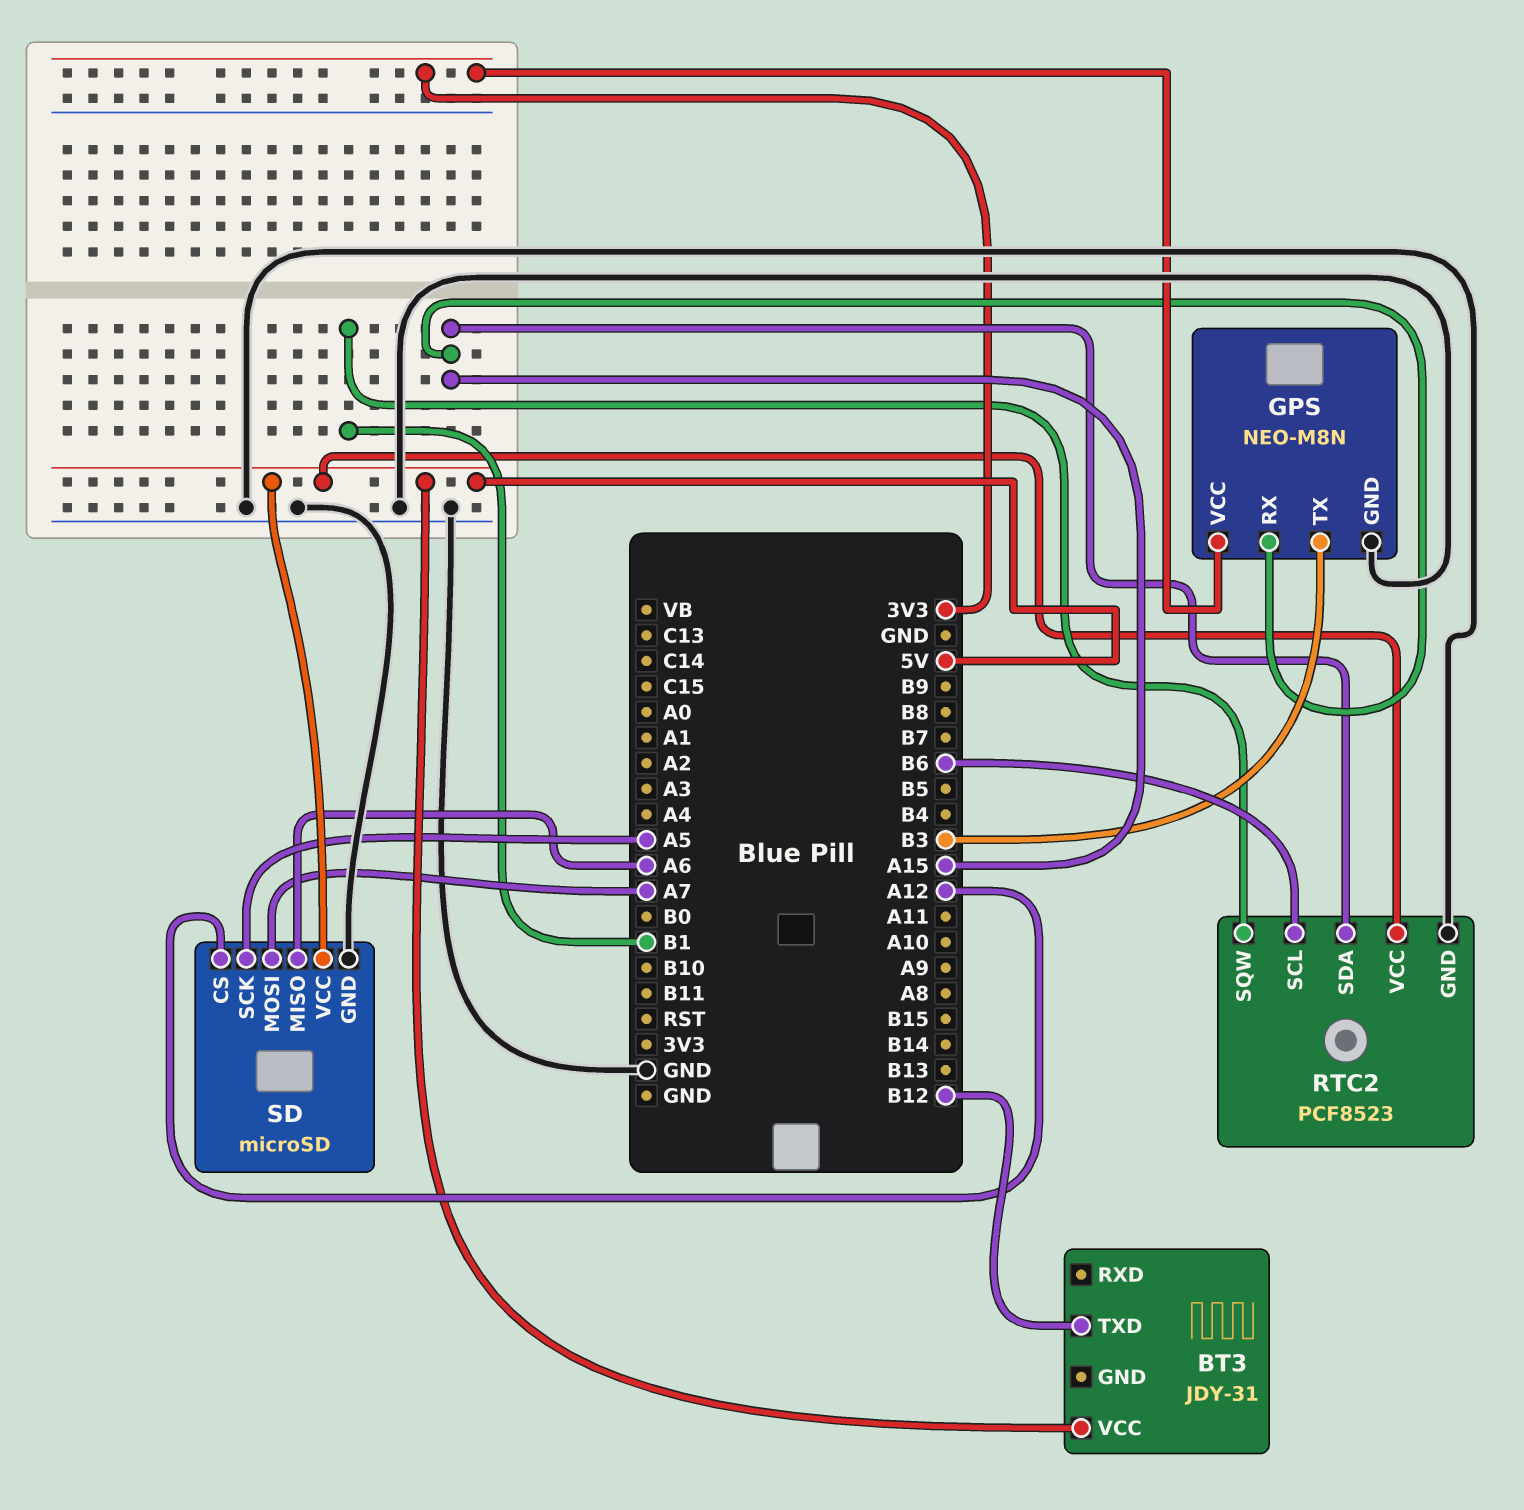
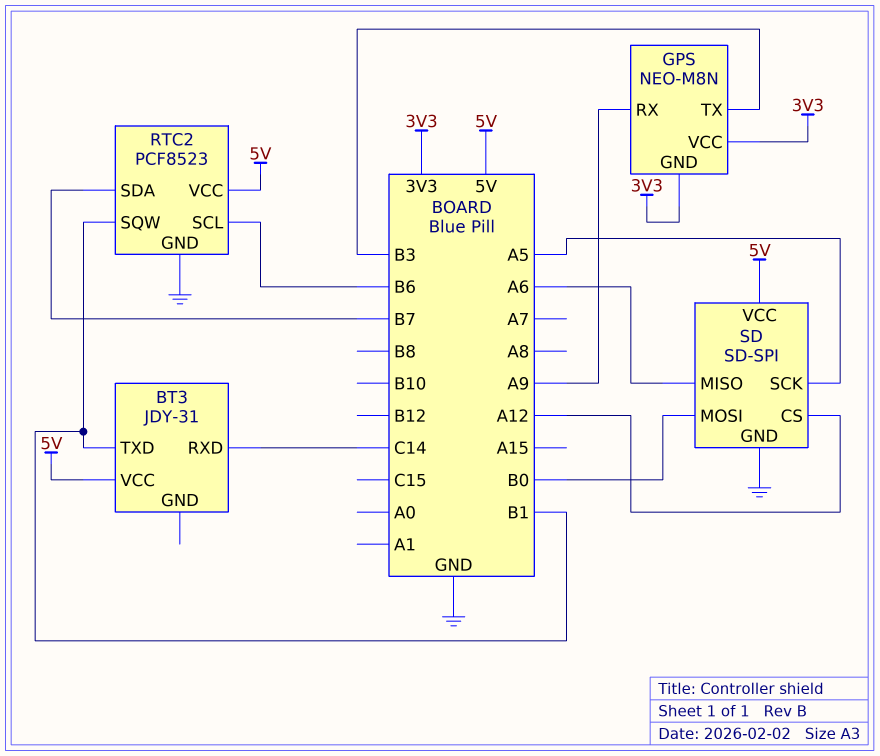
BT3 pin RXD: none -> C14
BT3 pin TXD: B12 -> B1
GPS pin GND: GND -> 3V3
GPS pin RX: A15 -> A9
RTC2 pin SDA: A15 -> B7
SD: microSD -> SD-SPI
SD pin MOSI: A7 -> B0

